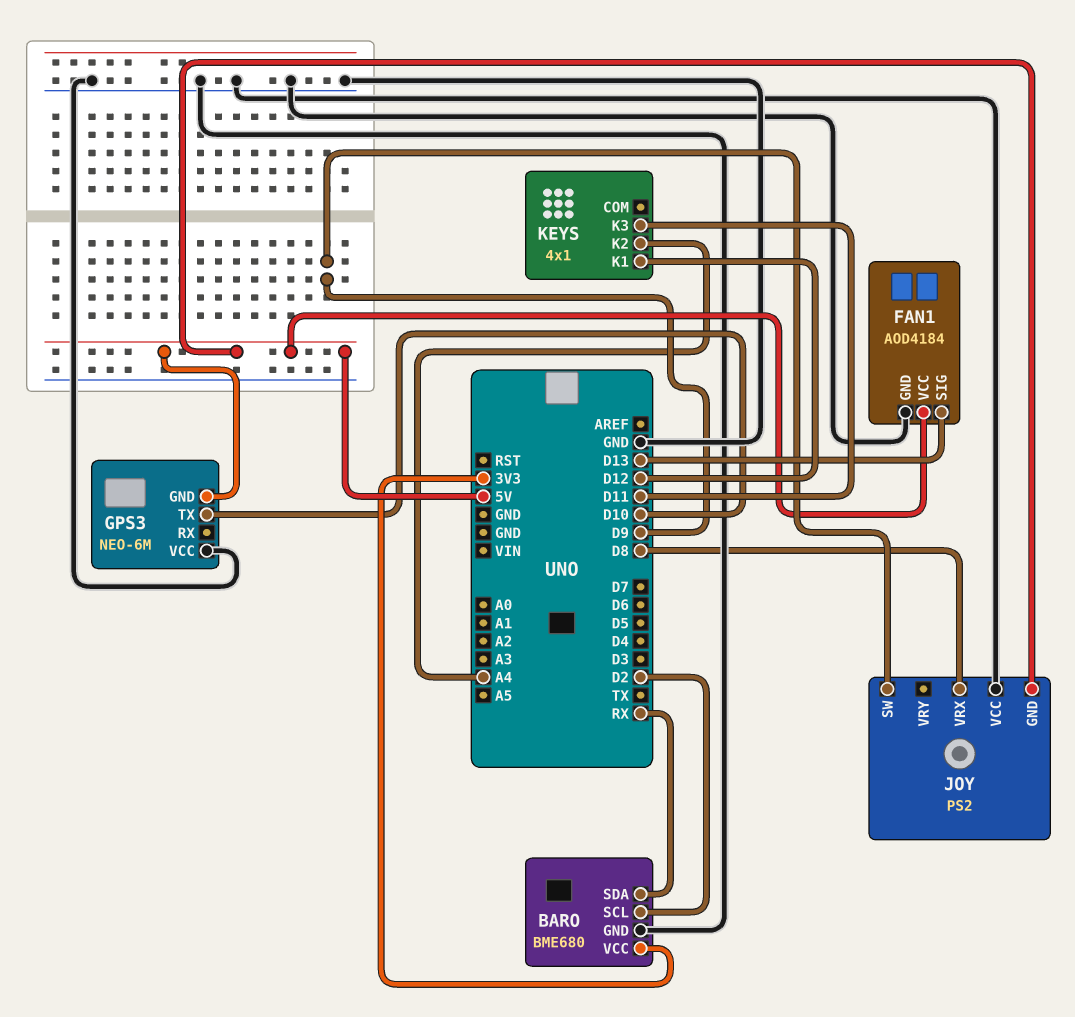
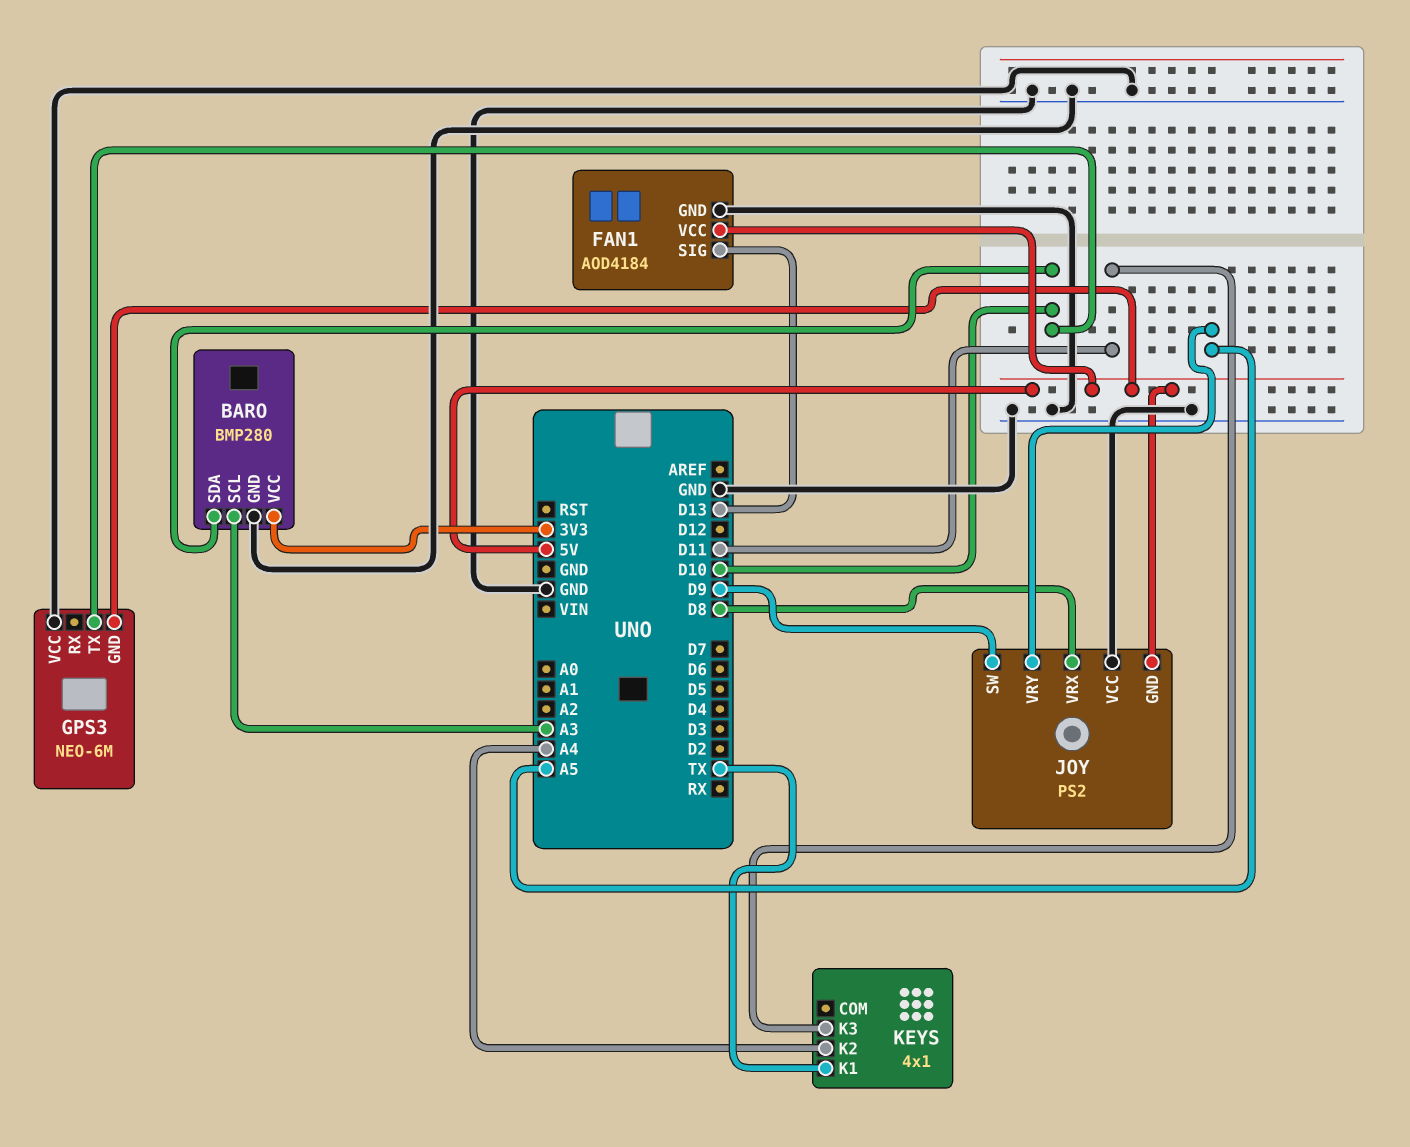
BARO: BME680 -> BMP280
BARO pin SCL: D2 -> A3
BARO pin SDA: RX -> D10
JOY pin VRY: none -> A5
KEYS pin K1: D12 -> TX

